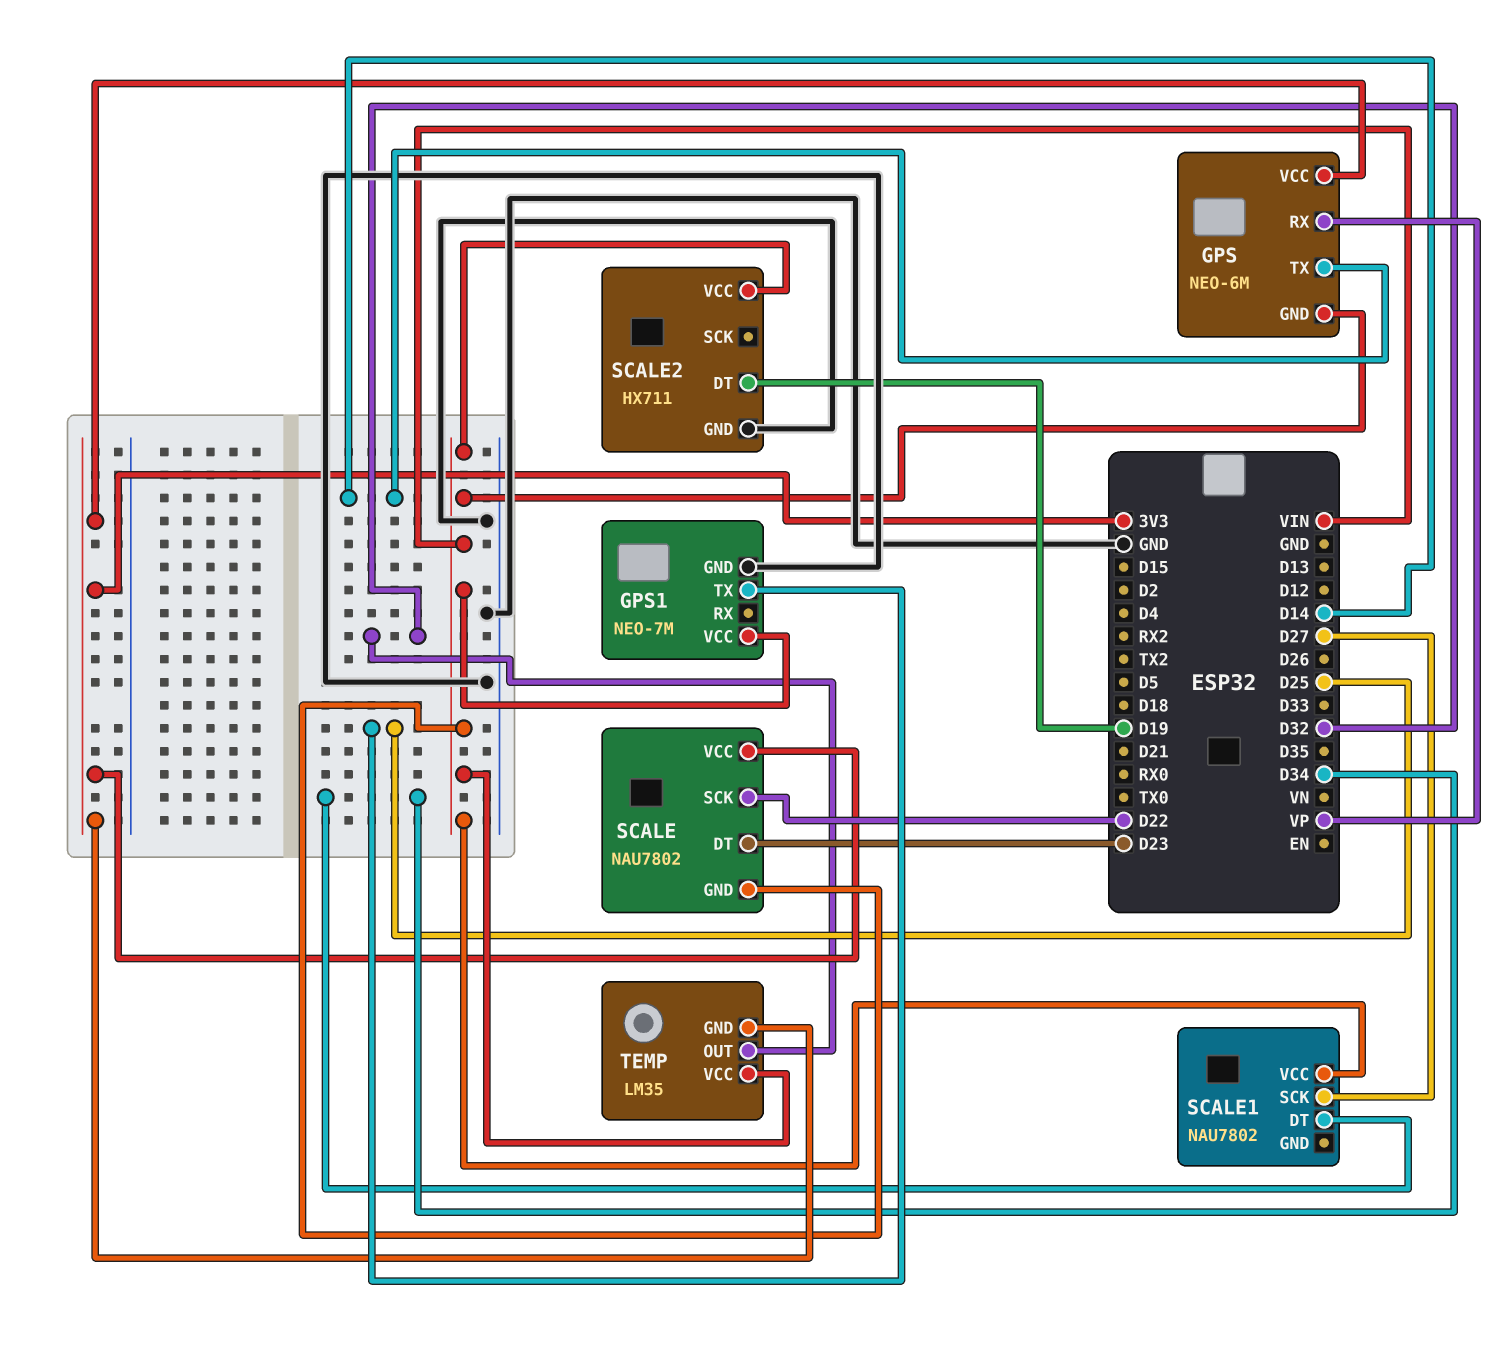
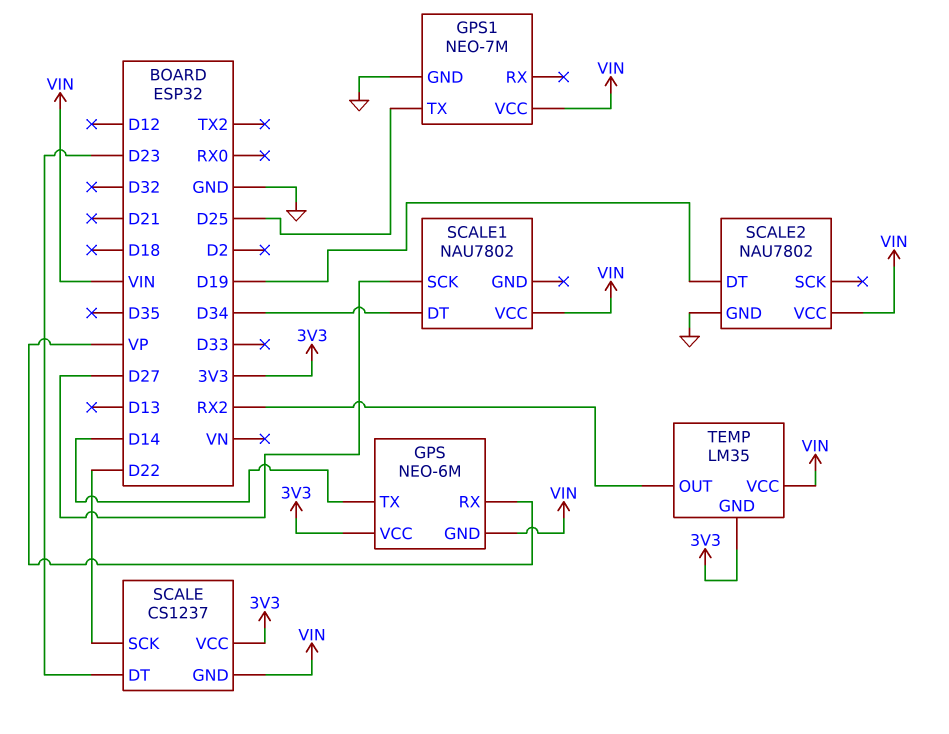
SCALE: NAU7802 -> CS1237
SCALE2: HX711 -> NAU7802
TEMP pin OUT: D32 -> RX2

